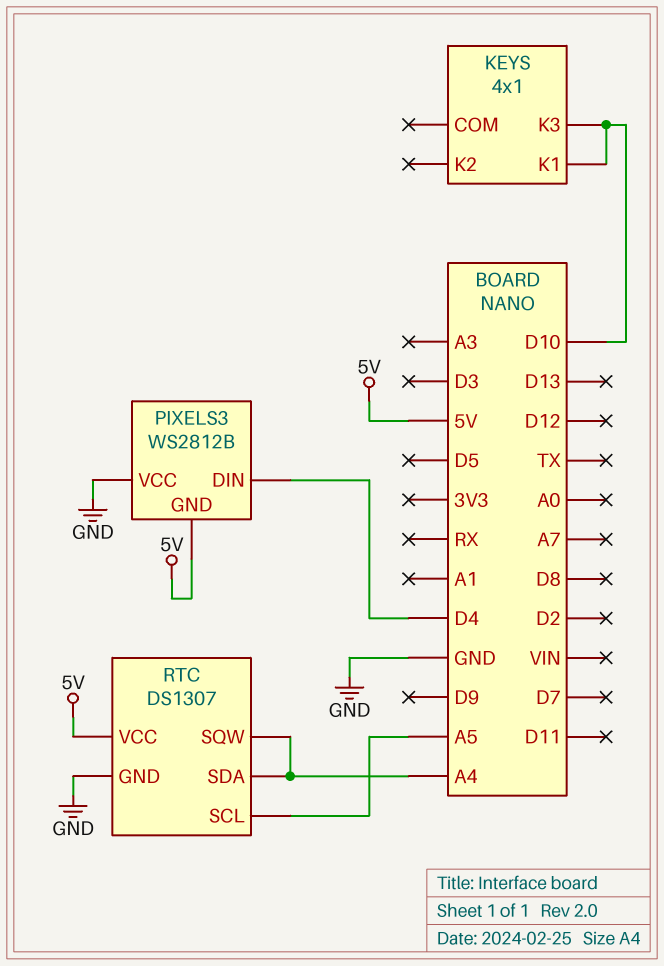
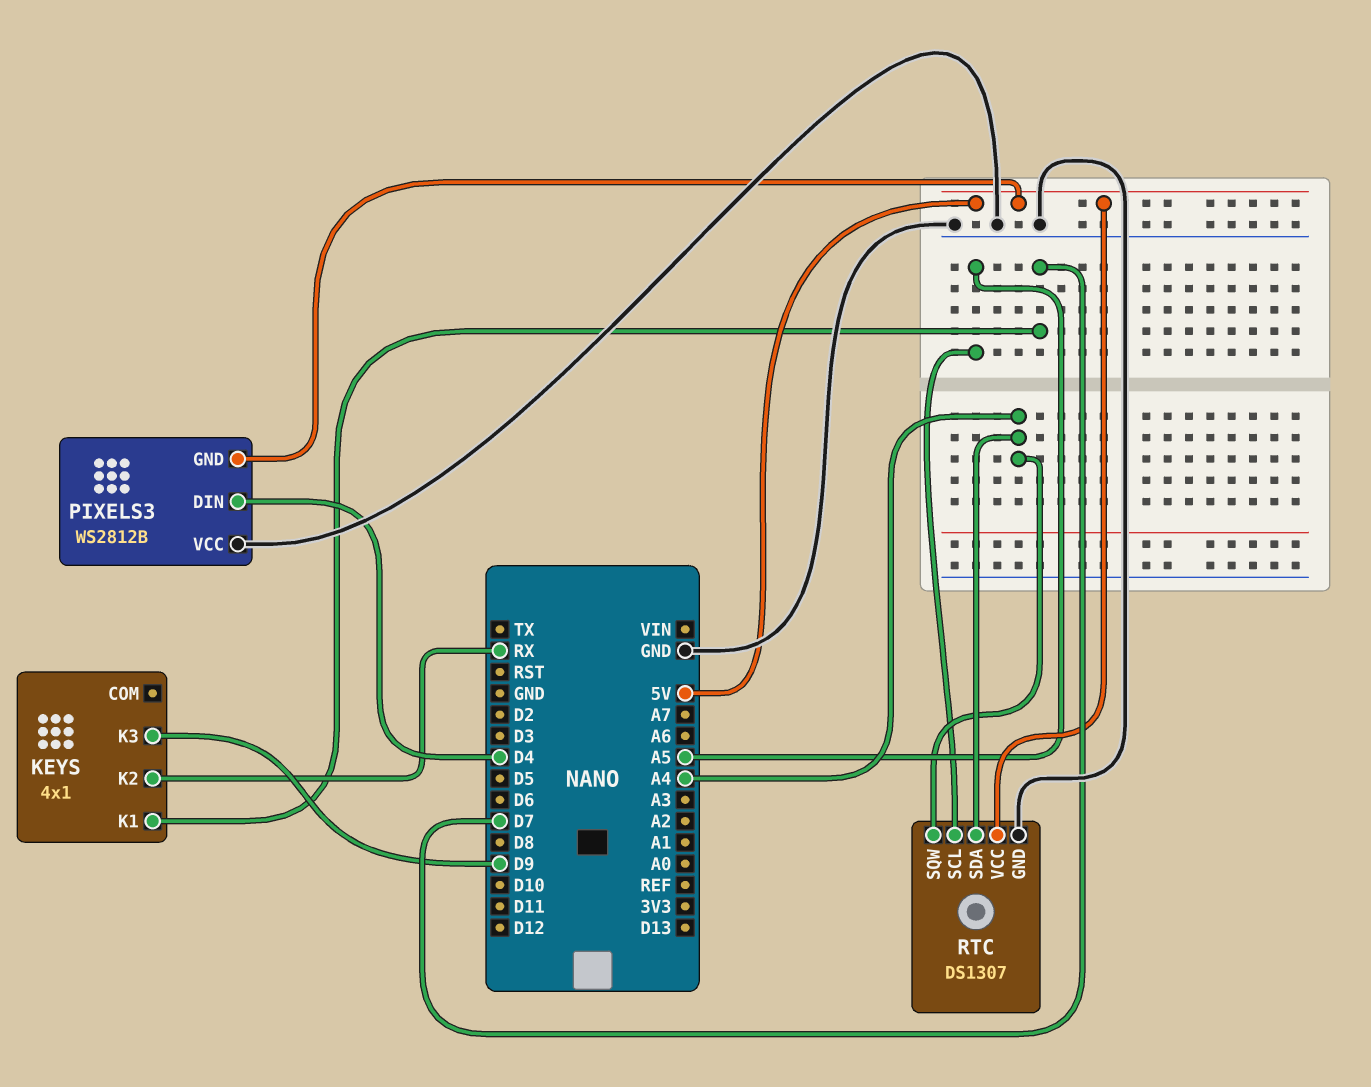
KEYS pin K1: D10 -> D7
KEYS pin K2: none -> RX
KEYS pin K3: D10 -> D9

